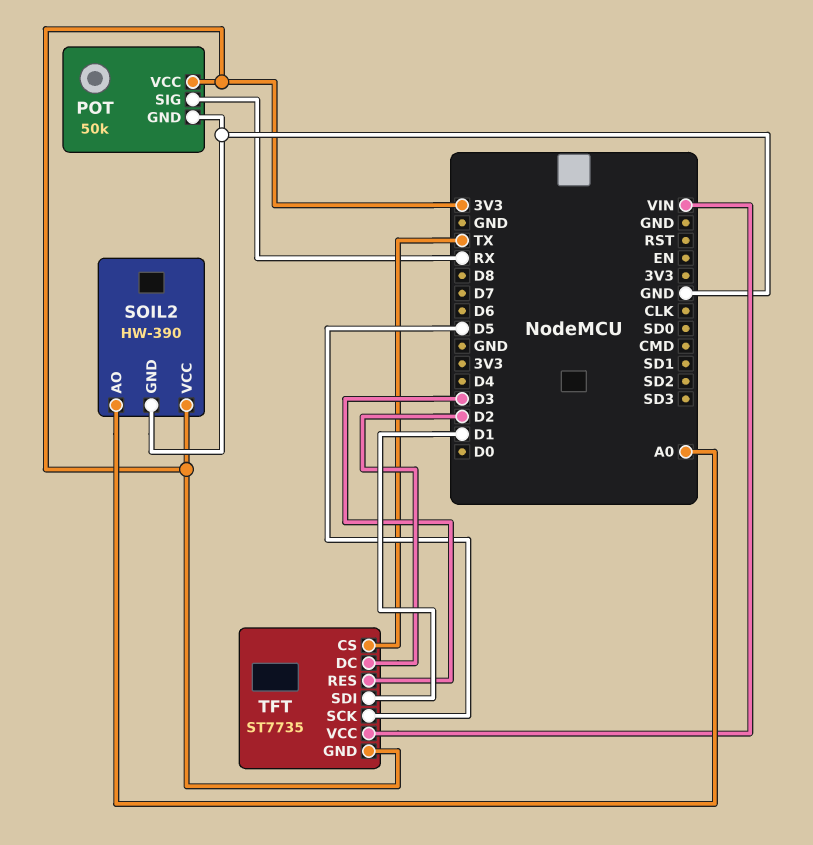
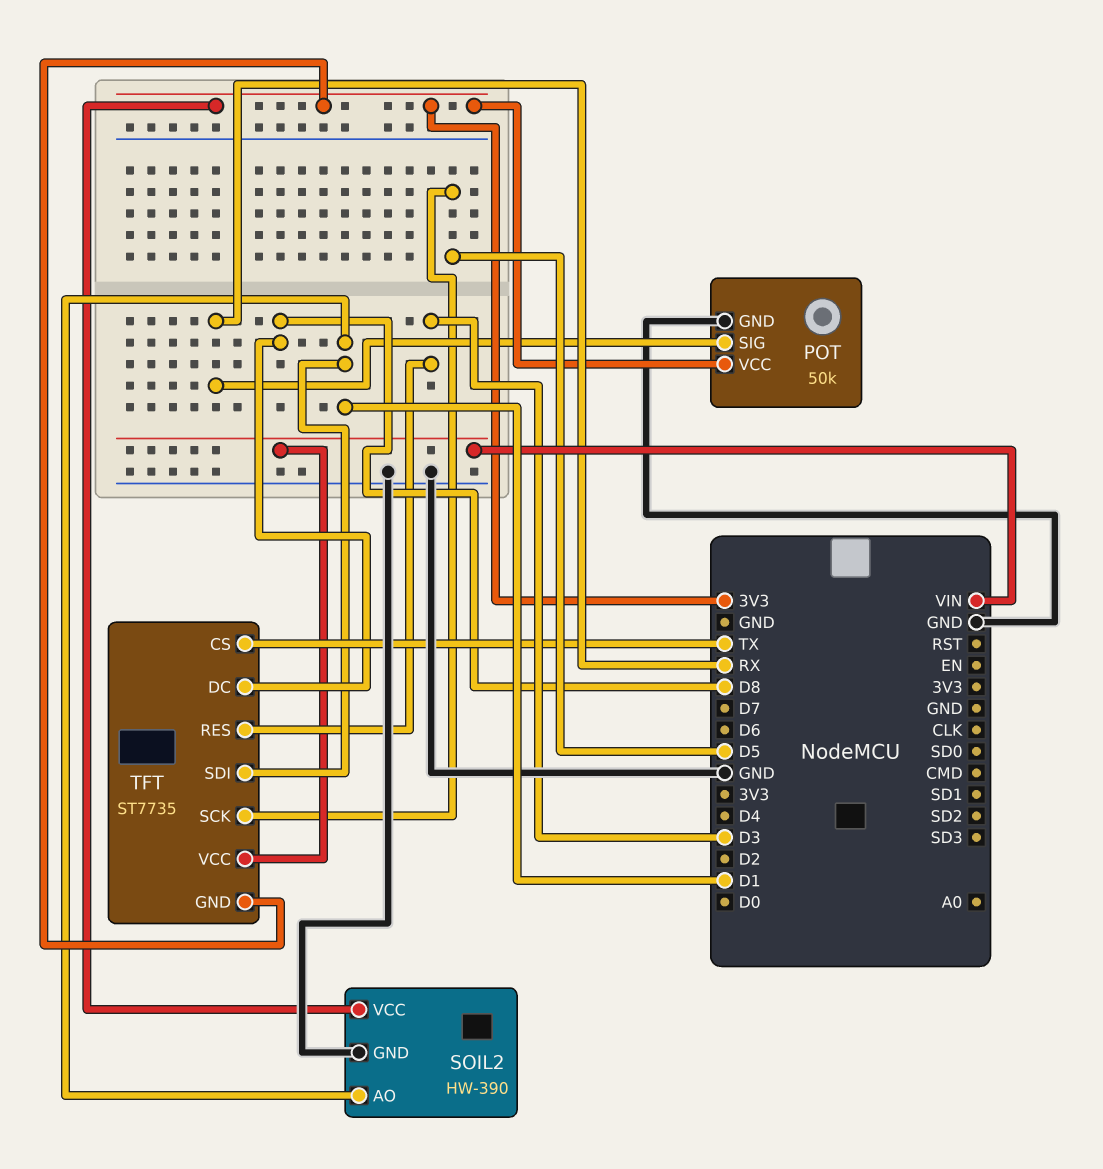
SOIL2 pin AO: A0 -> D1
TFT pin DC: D2 -> D8

